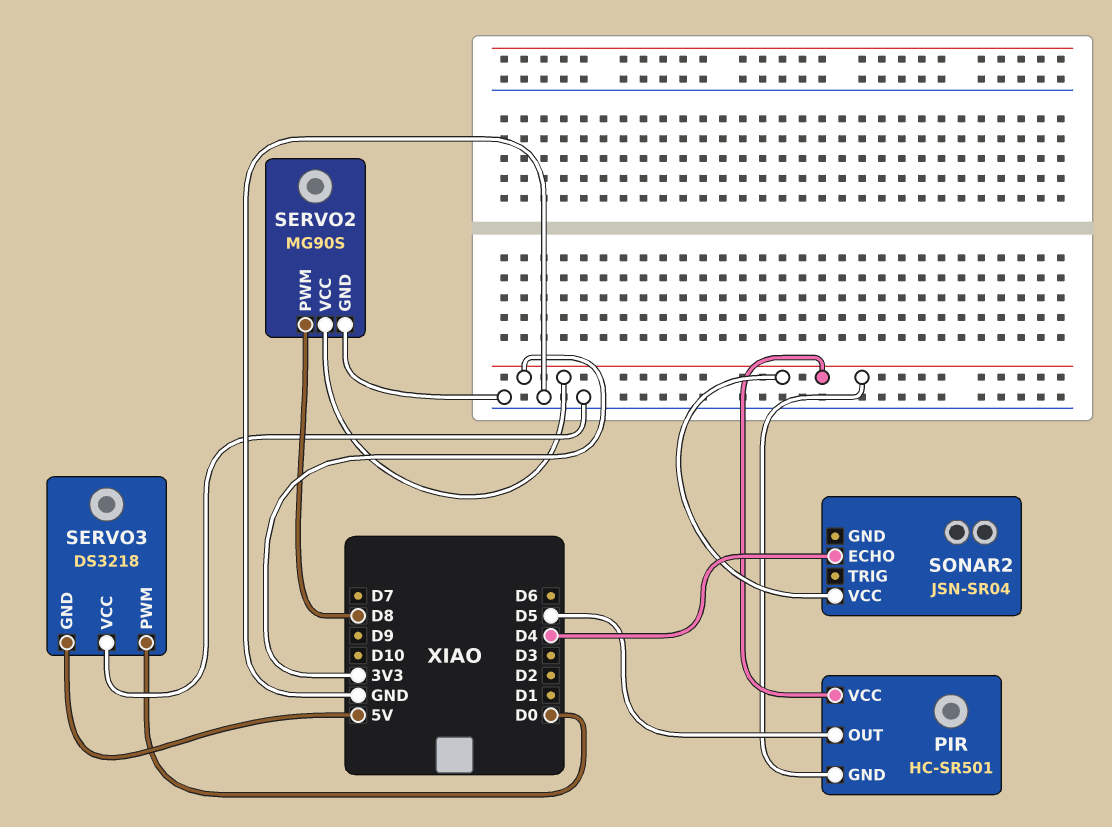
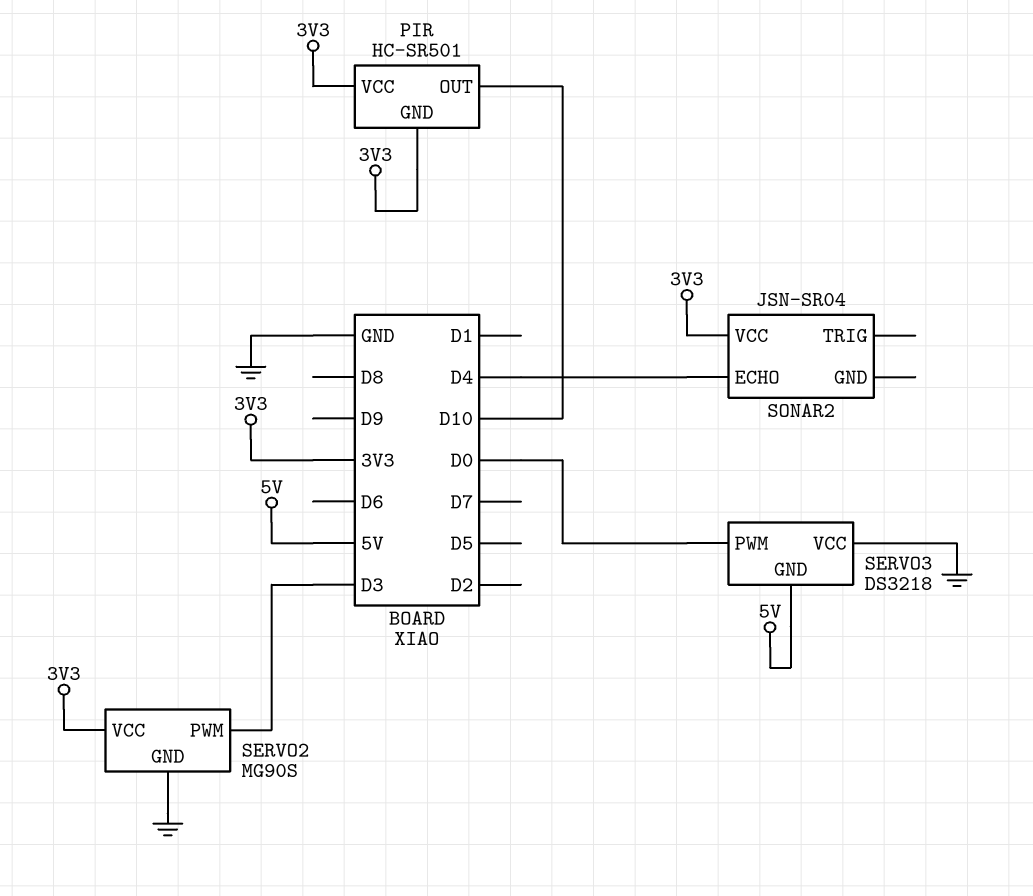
PIR pin OUT: D5 -> D10
SERVO2 pin PWM: D8 -> D3

